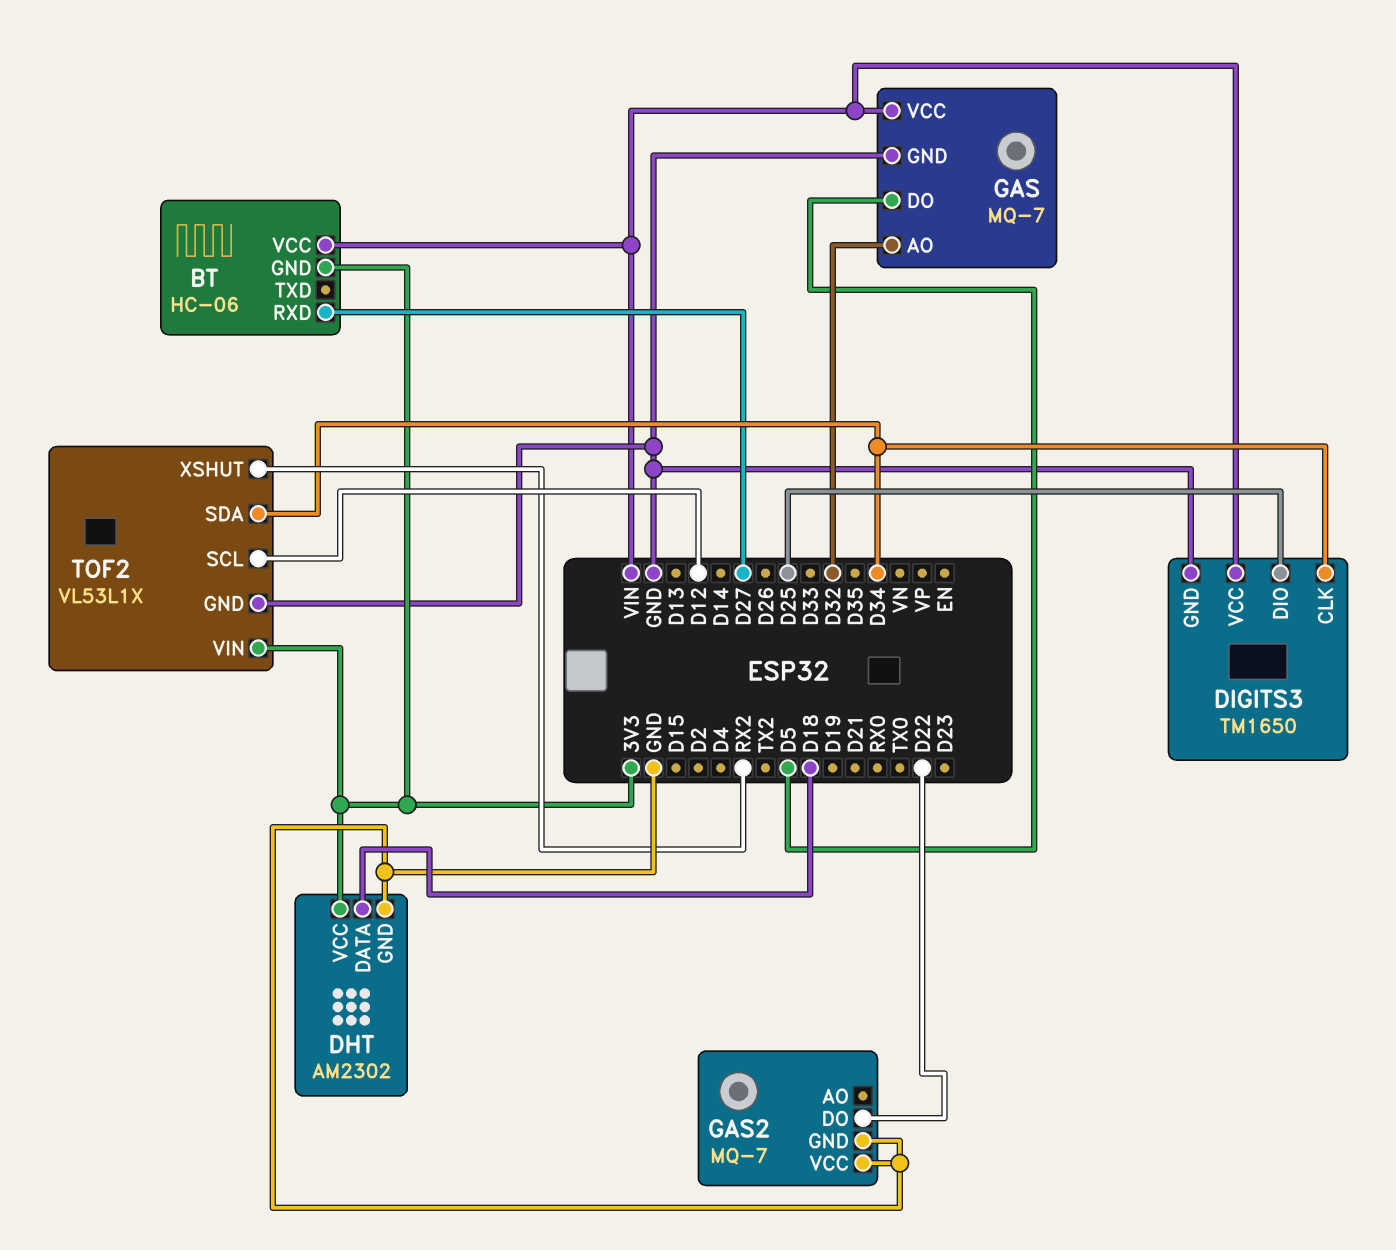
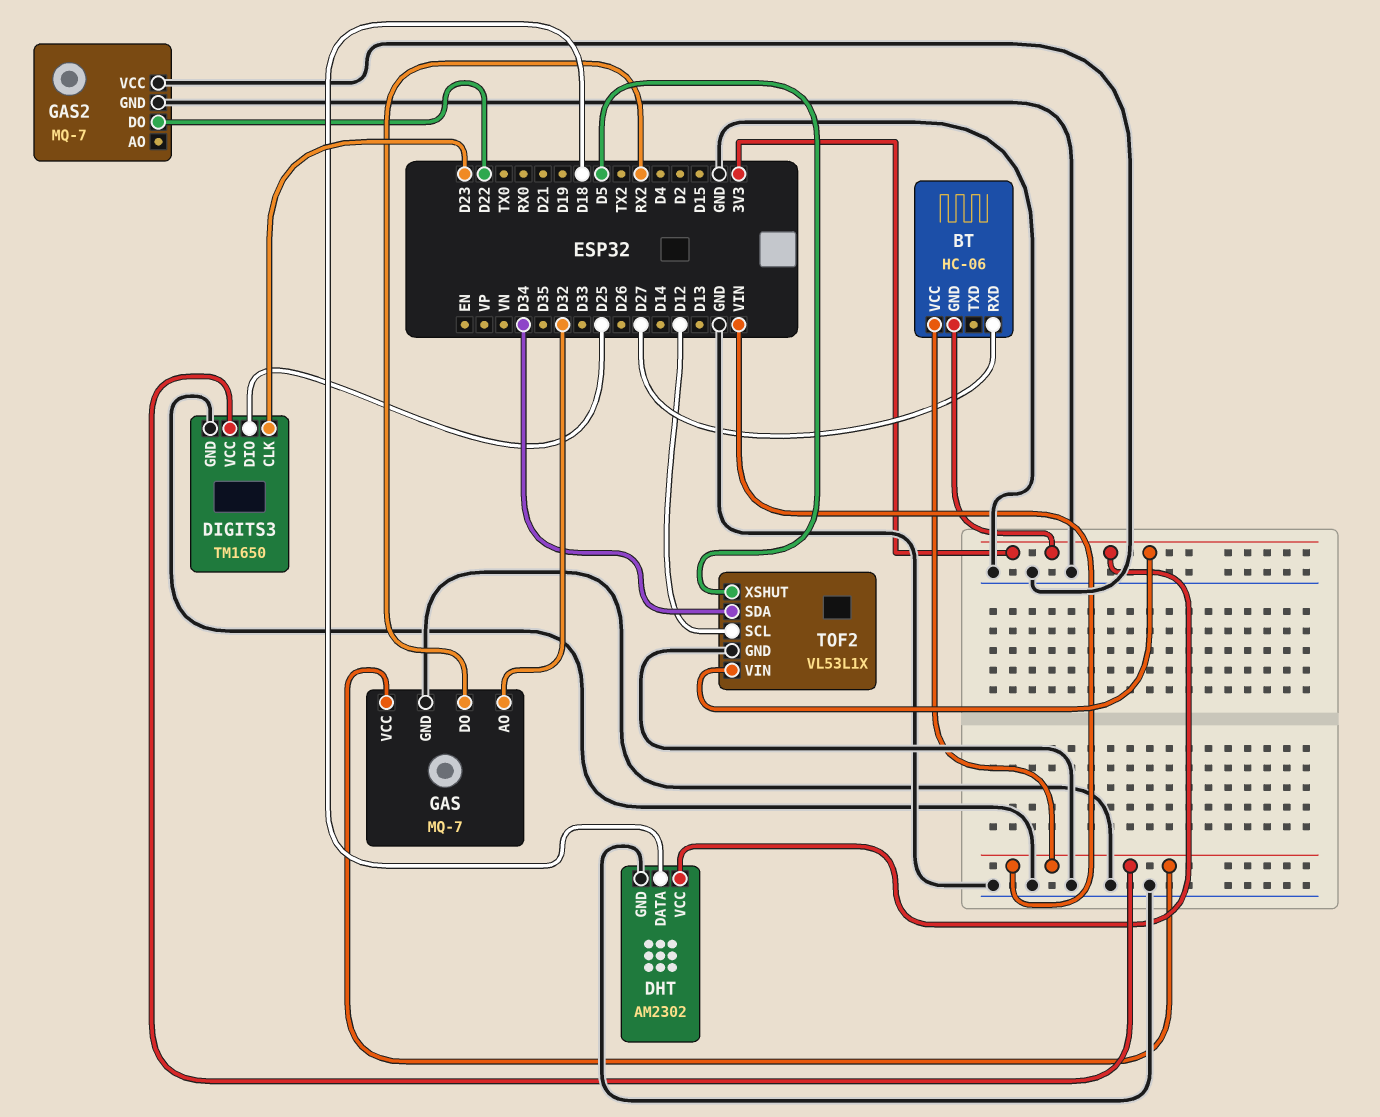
DIGITS3 pin CLK: D34 -> D23
GAS pin DO: D5 -> RX2
TOF2 pin XSHUT: RX2 -> D5

